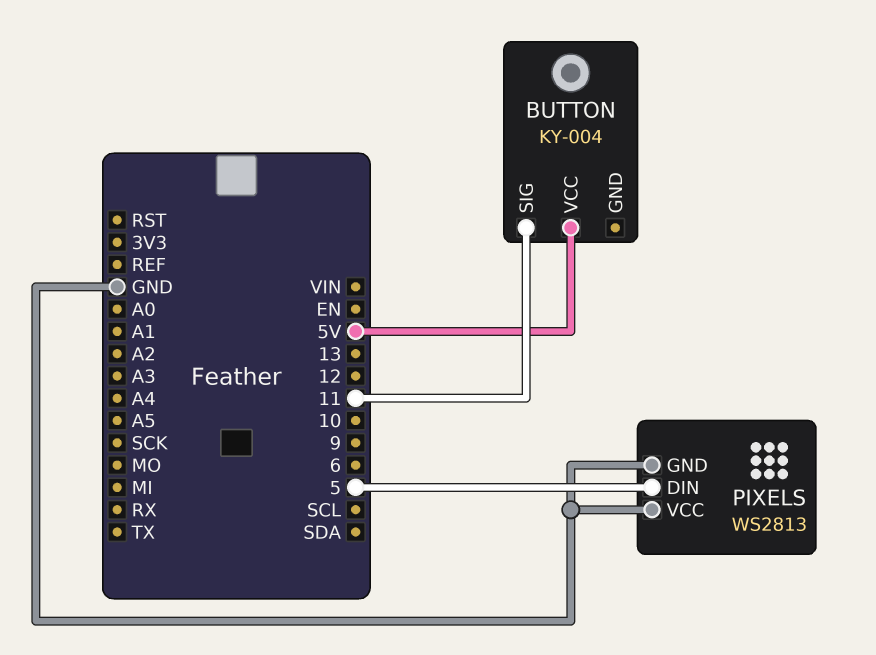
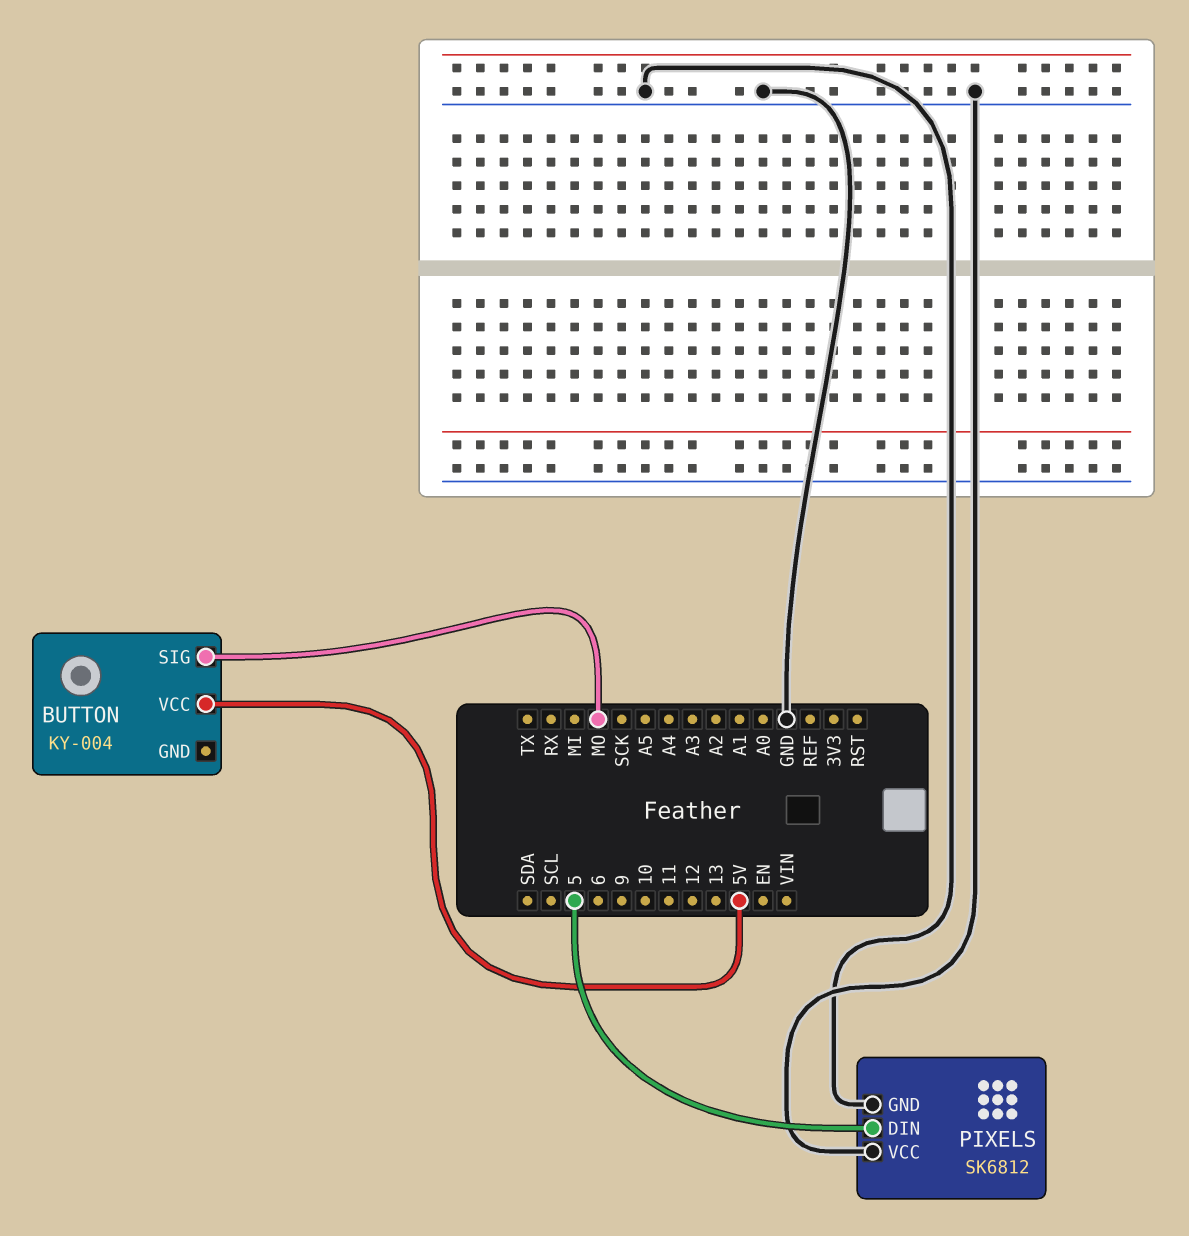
BUTTON pin SIG: 11 -> MO
PIXELS: WS2813 -> SK6812

